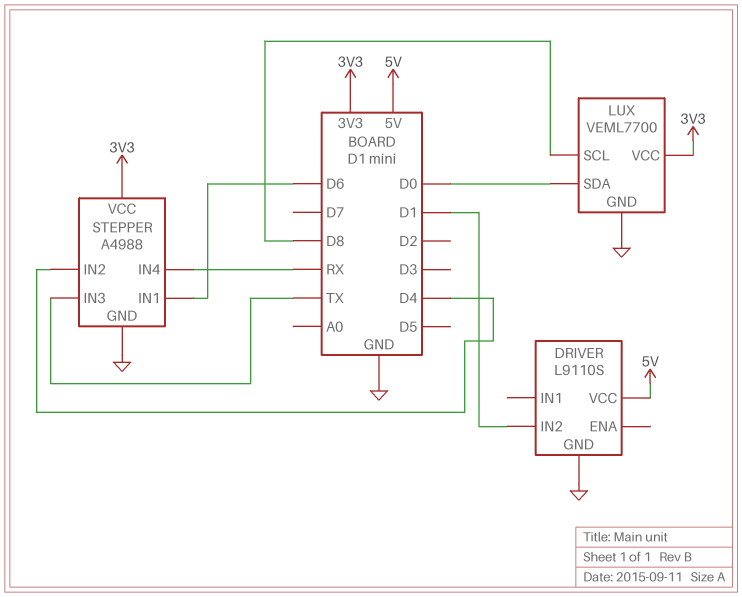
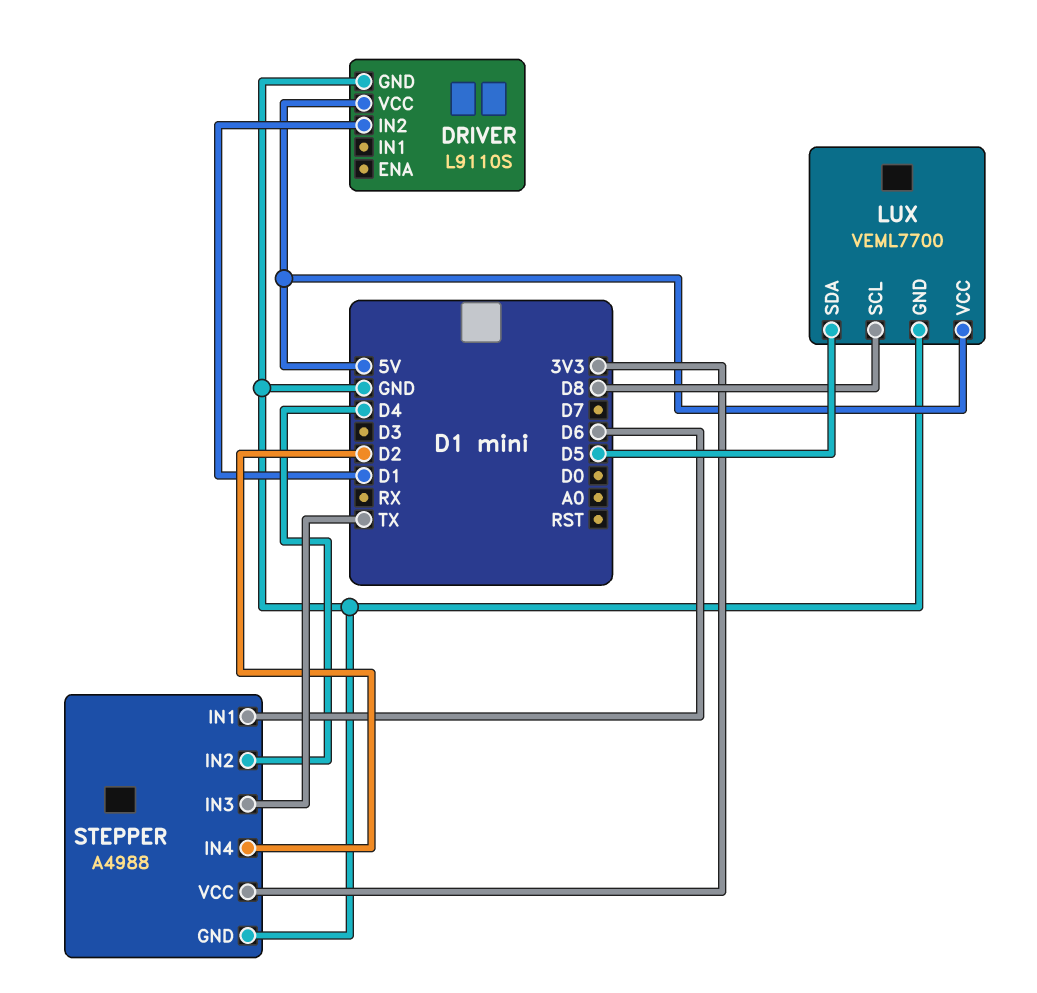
LUX pin SDA: D0 -> D5
LUX pin VCC: 3V3 -> 5V
STEPPER pin IN4: RX -> D2

